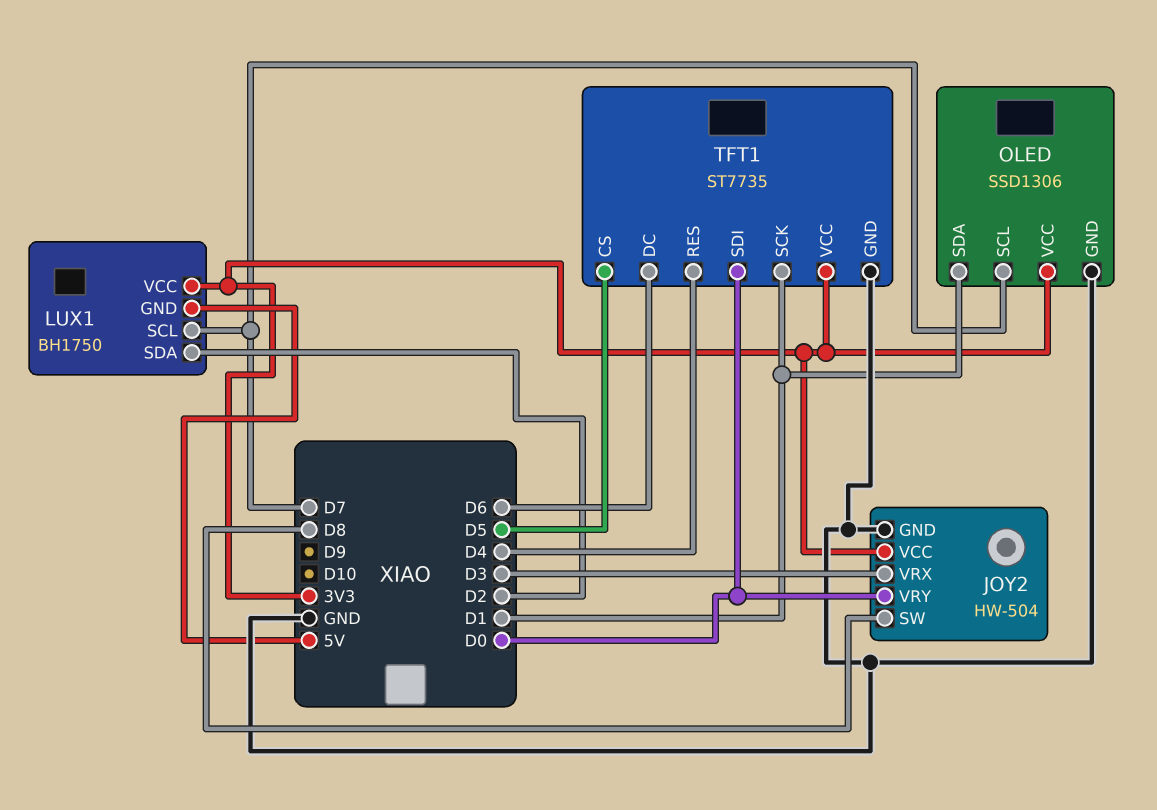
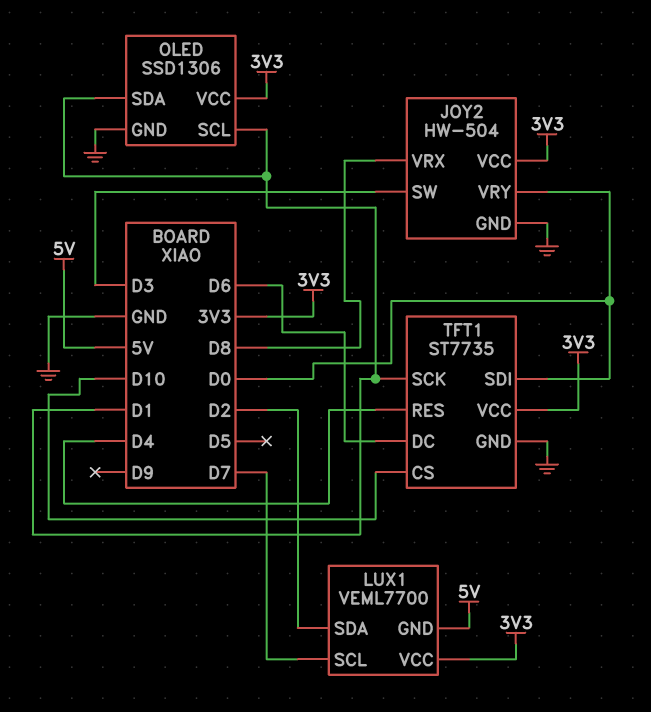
JOY2 pin SW: D8 -> D3
JOY2 pin VRX: D3 -> D8
LUX1: BH1750 -> VEML7700
OLED pin SCL: D7 -> D1
TFT1 pin CS: D5 -> D10

